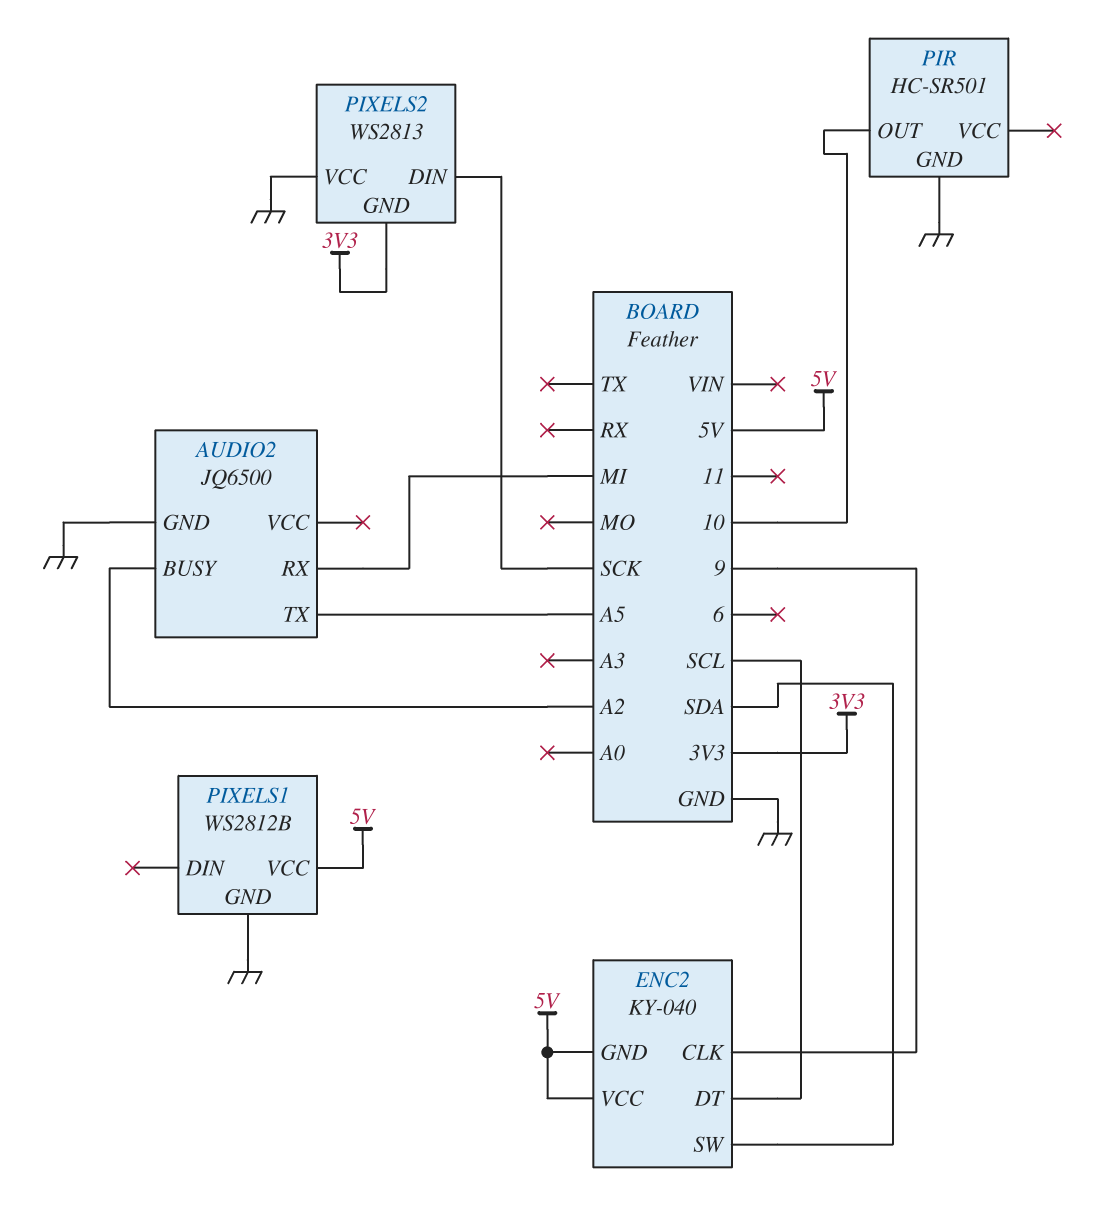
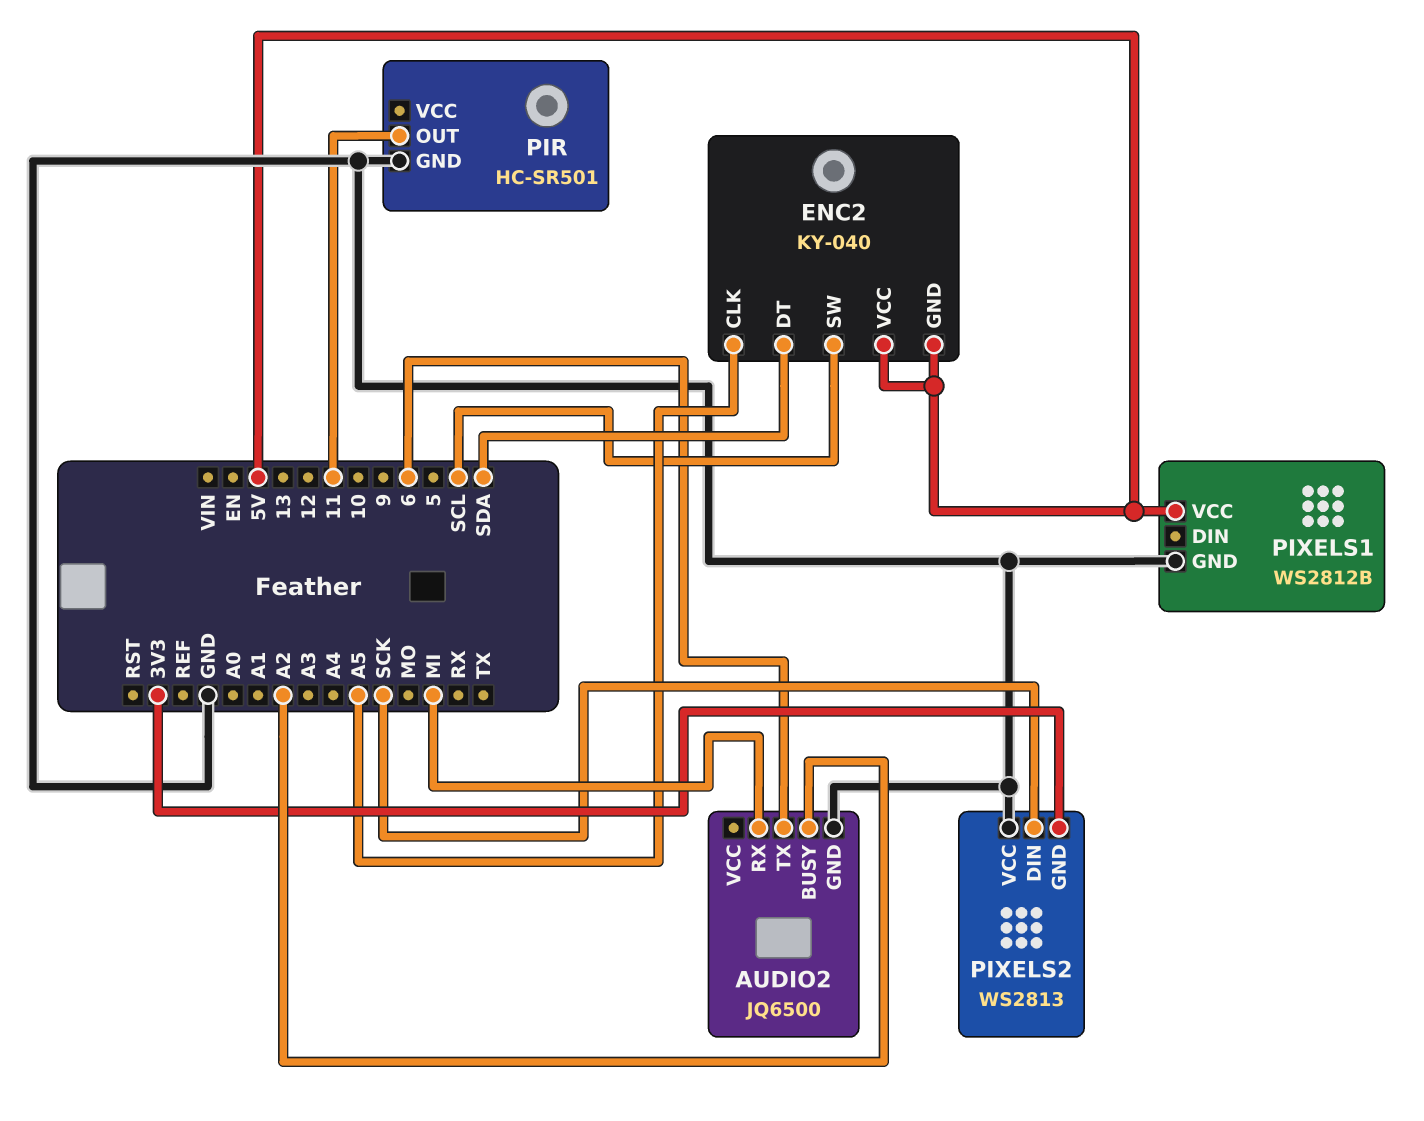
AUDIO2 pin TX: A5 -> 6
ENC2 pin CLK: 9 -> A5
ENC2 pin DT: SCL -> SDA
ENC2 pin SW: SDA -> SCL
PIR pin OUT: 10 -> 11

